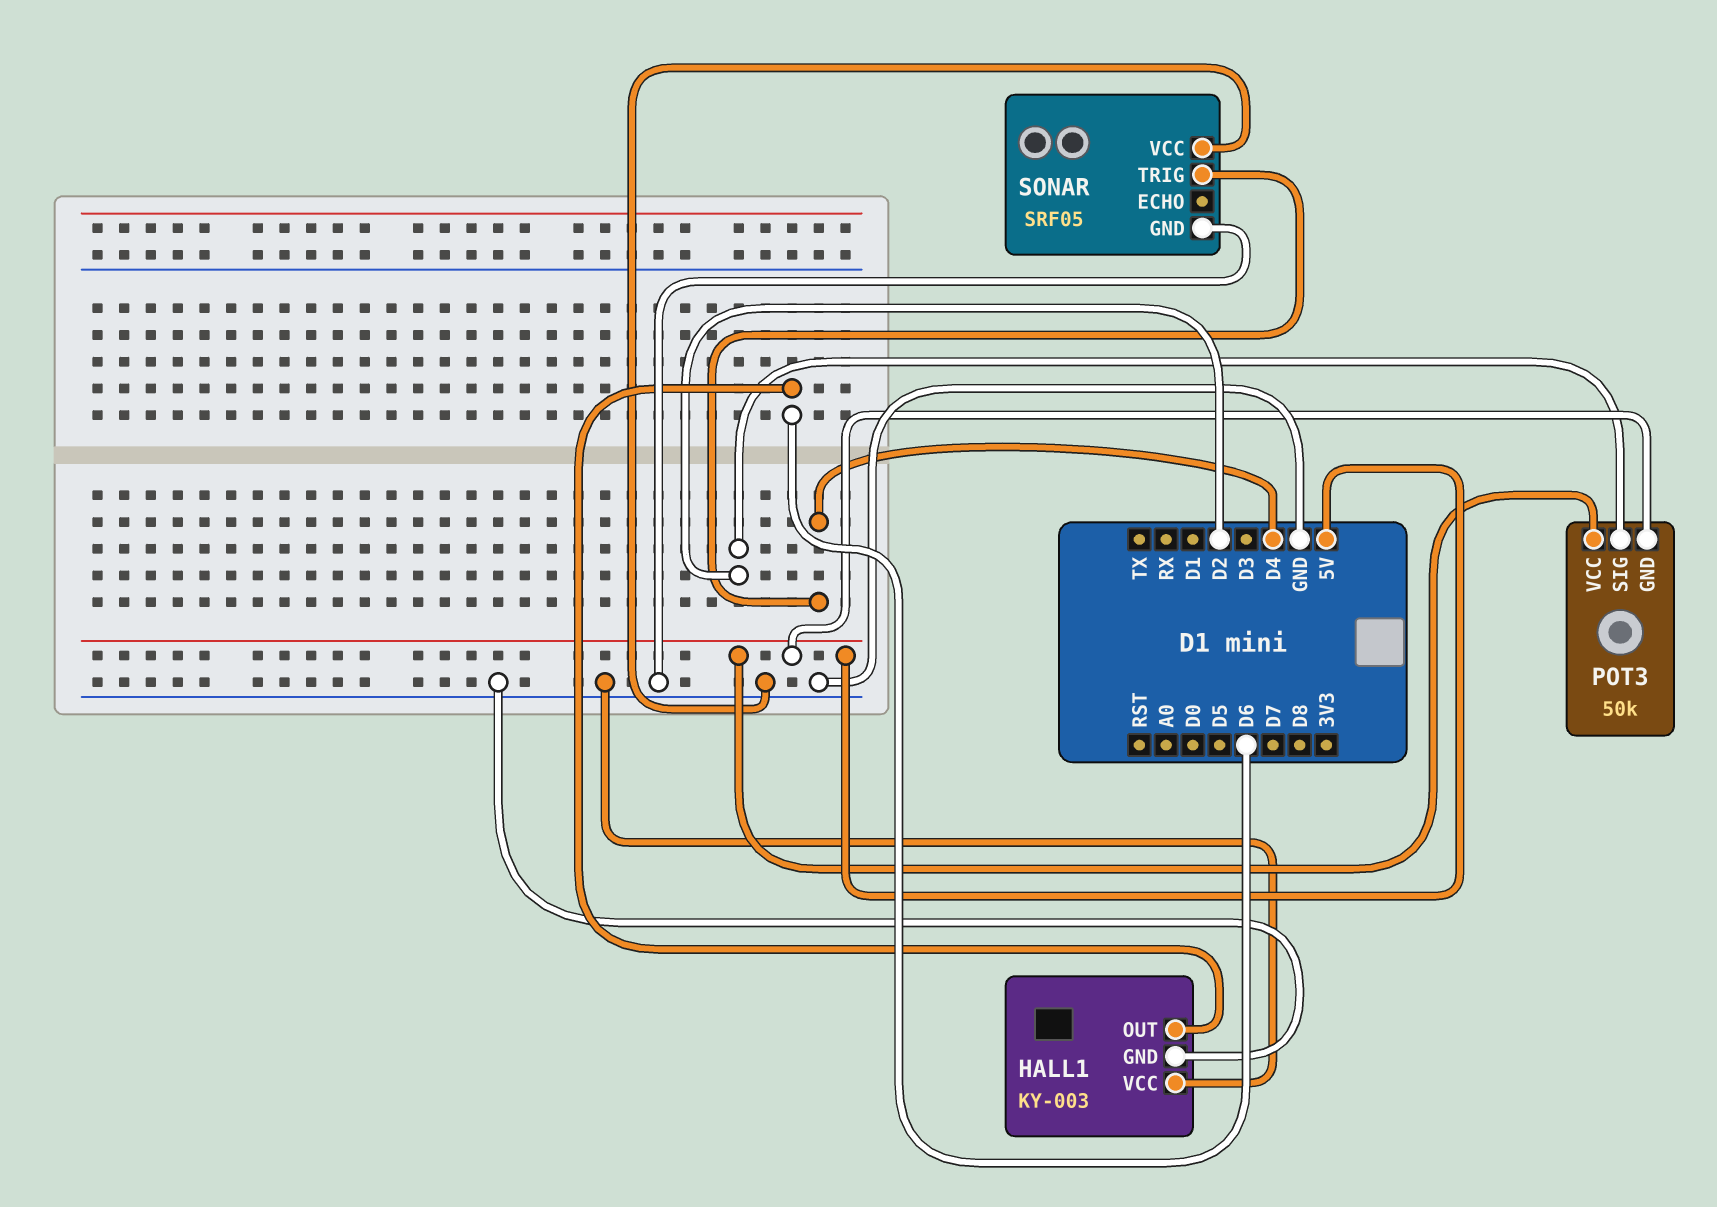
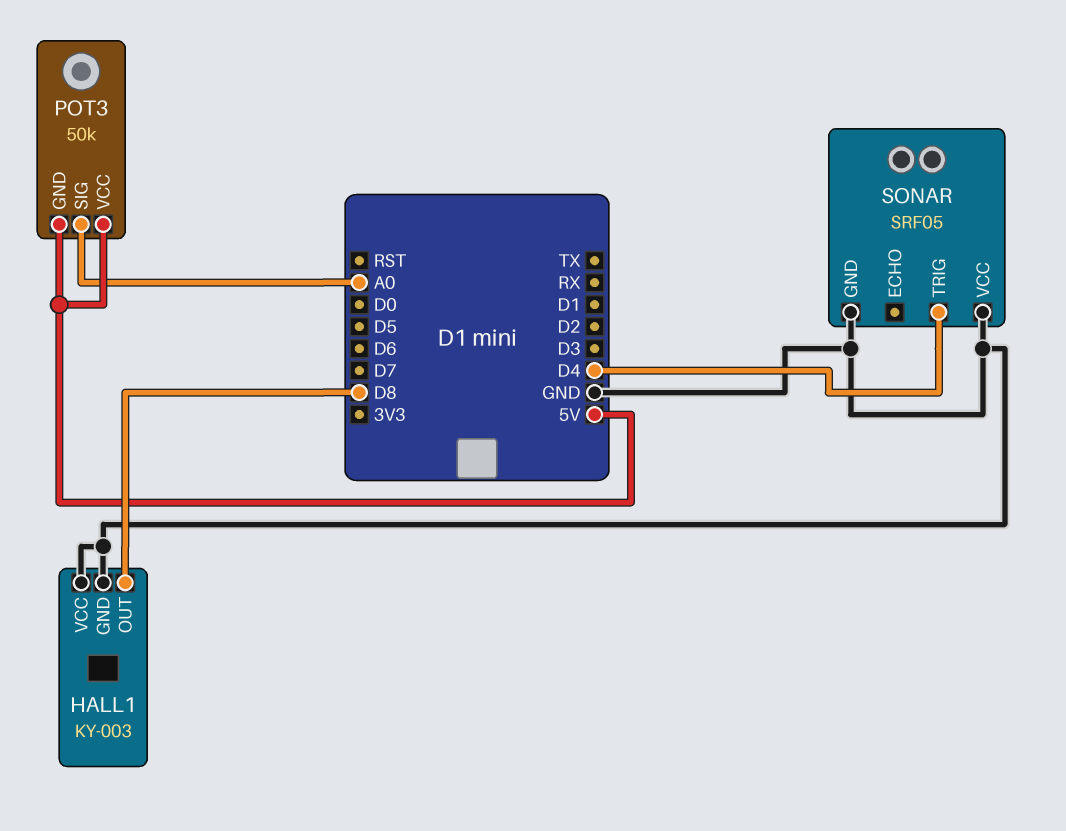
HALL1 pin OUT: D6 -> D8
POT3 pin SIG: D2 -> A0

